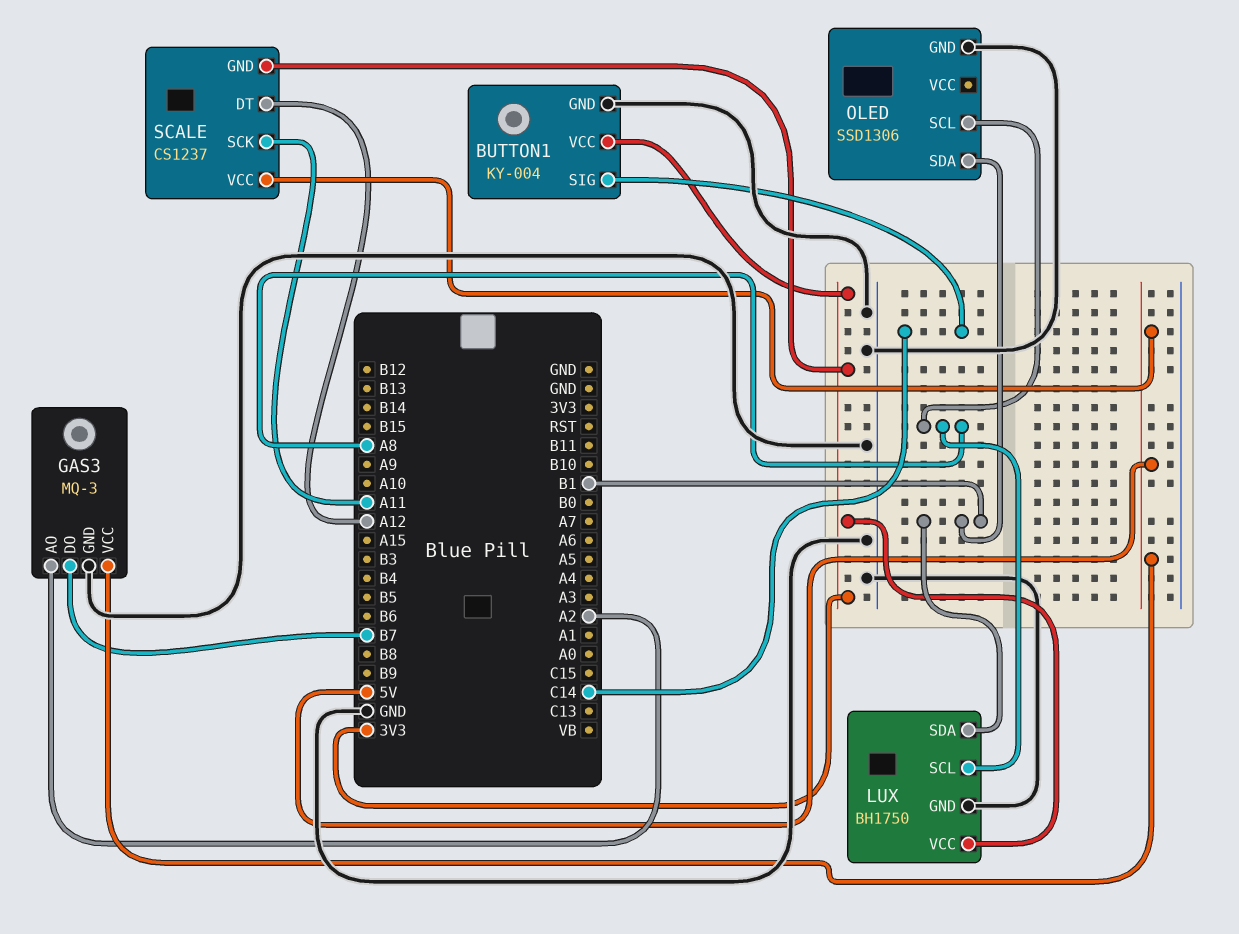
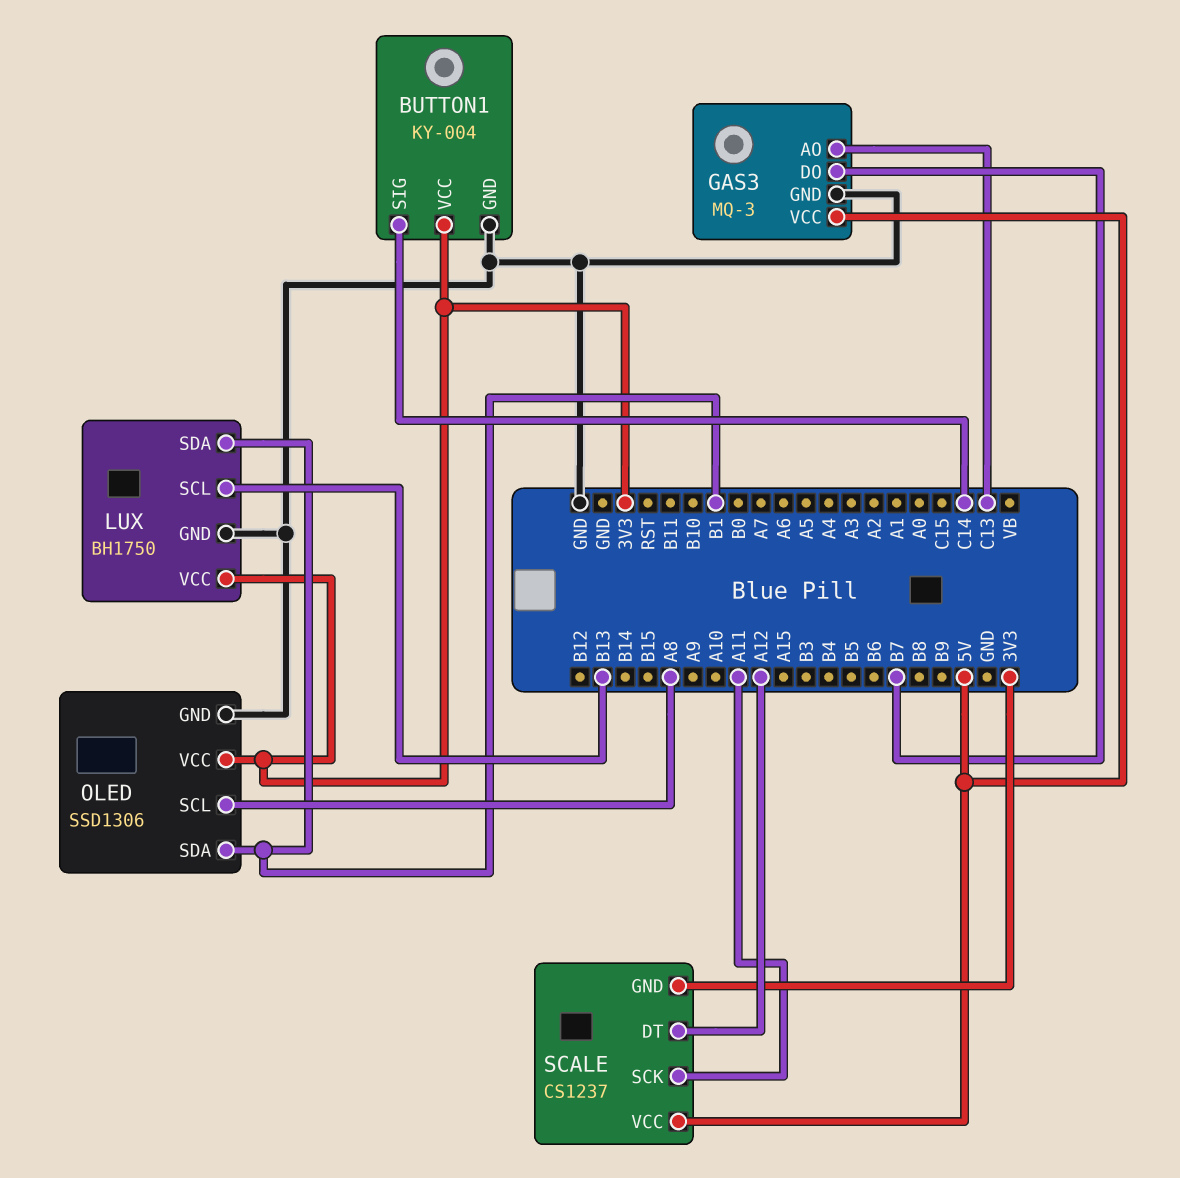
GAS3 pin AO: A2 -> C13
LUX pin SCL: A8 -> B13
OLED pin VCC: none -> 3V3

